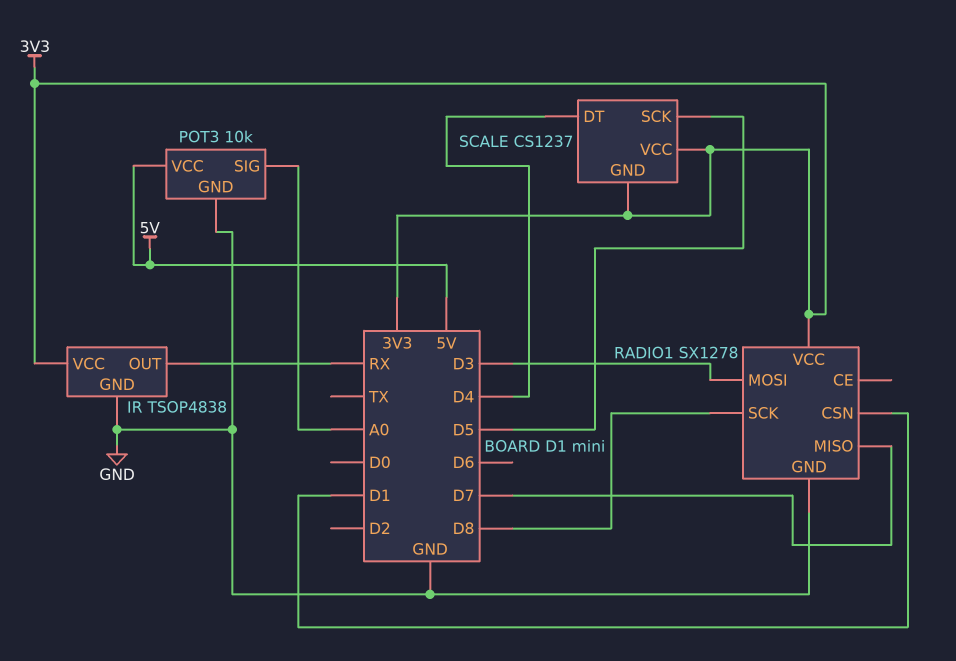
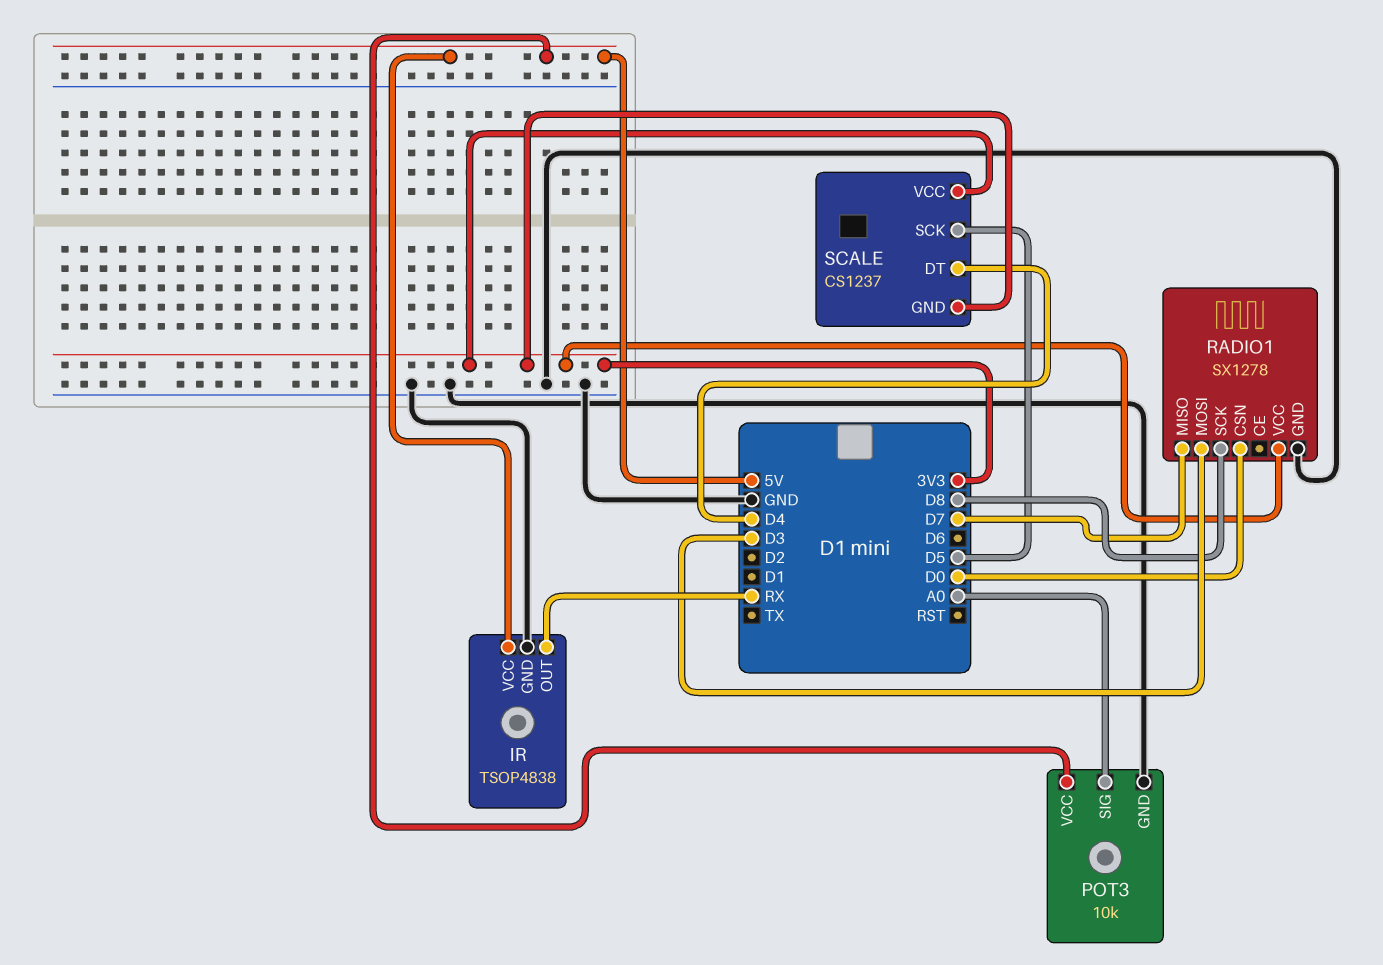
IR pin VCC: 3V3 -> 5V
RADIO1 pin CSN: D1 -> D0

